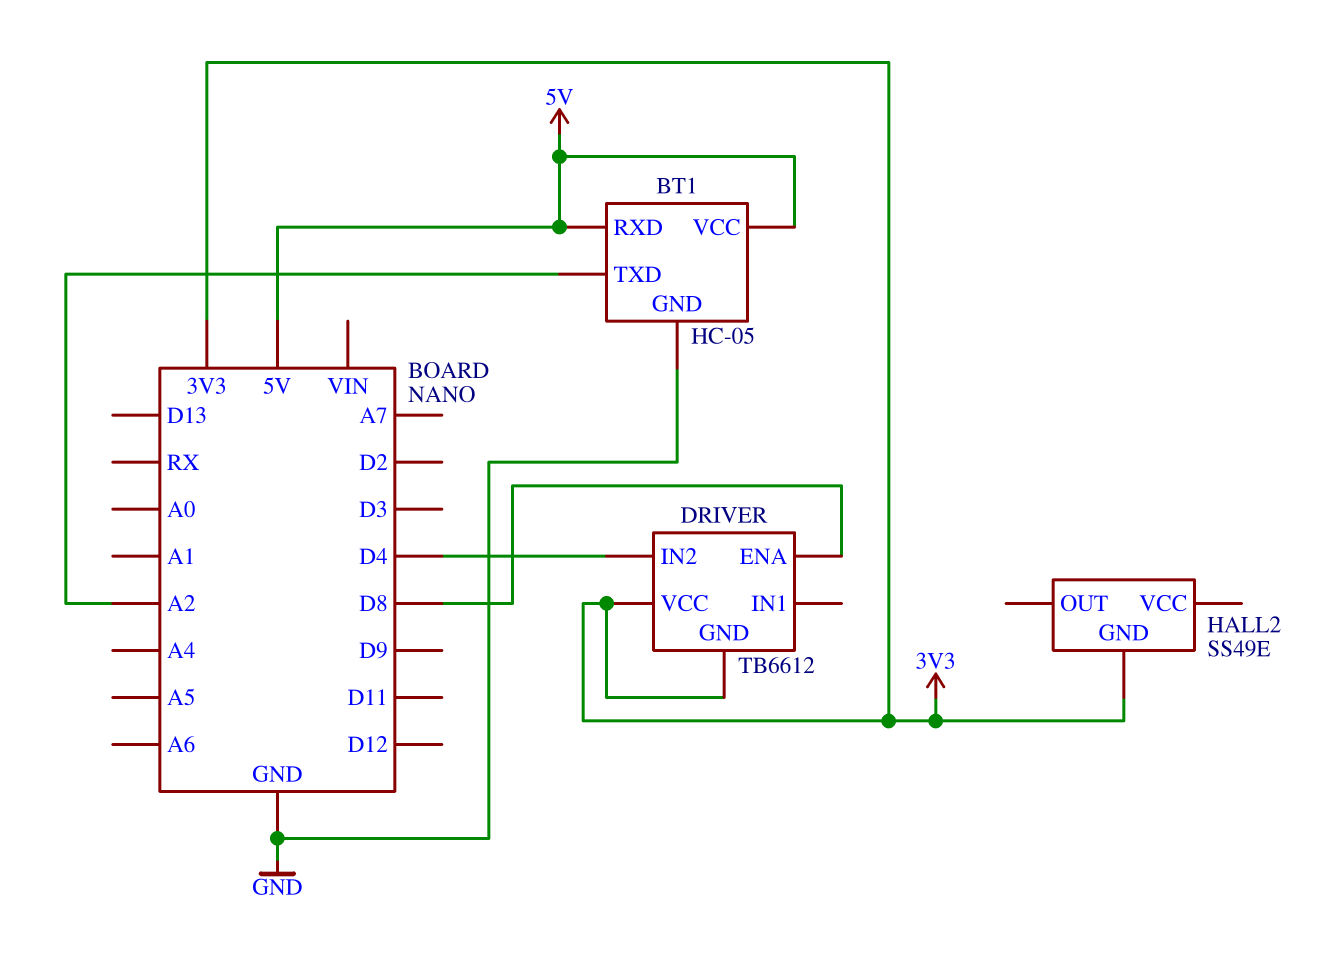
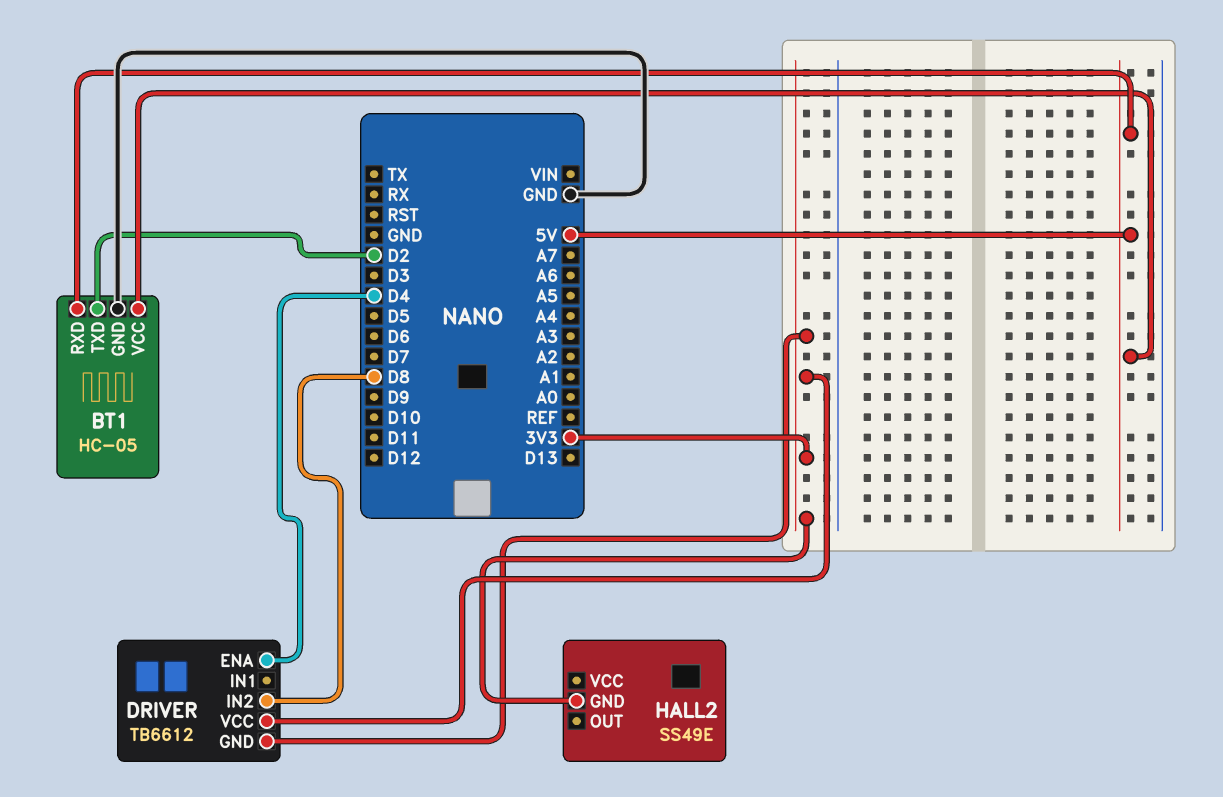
BT1 pin TXD: A2 -> D2
DRIVER pin ENA: D8 -> D4
DRIVER pin IN2: D4 -> D8

